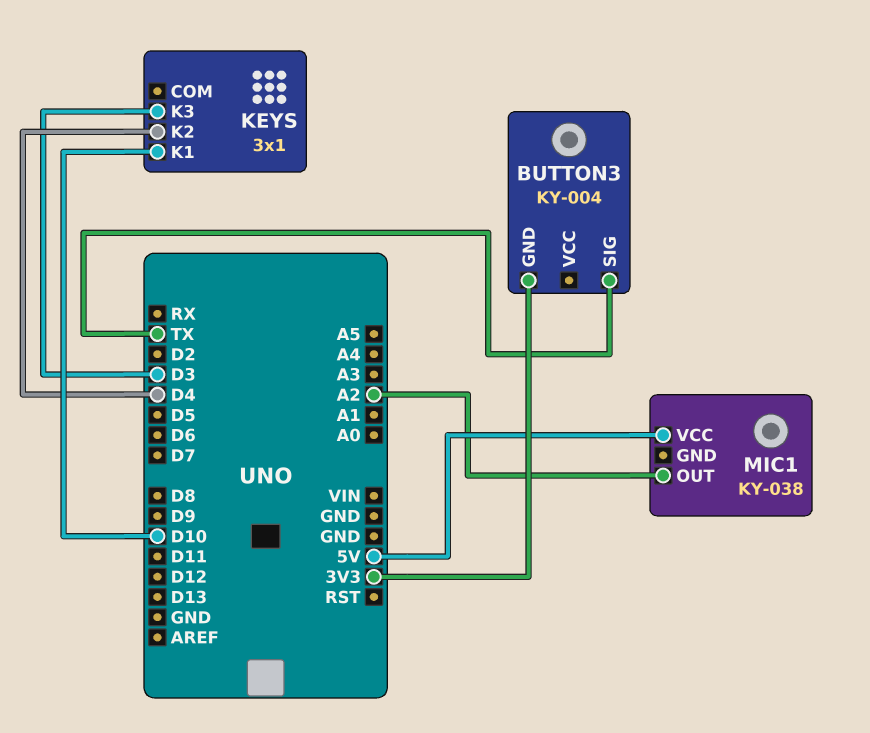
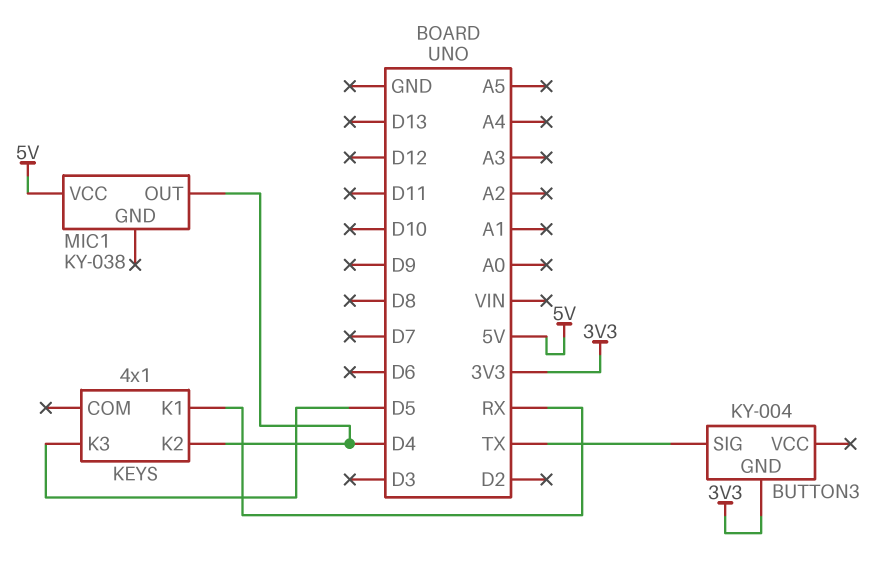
KEYS: 3x1 -> 4x1
KEYS pin K1: D10 -> RX
KEYS pin K3: D3 -> D5
MIC1 pin OUT: A2 -> D4

